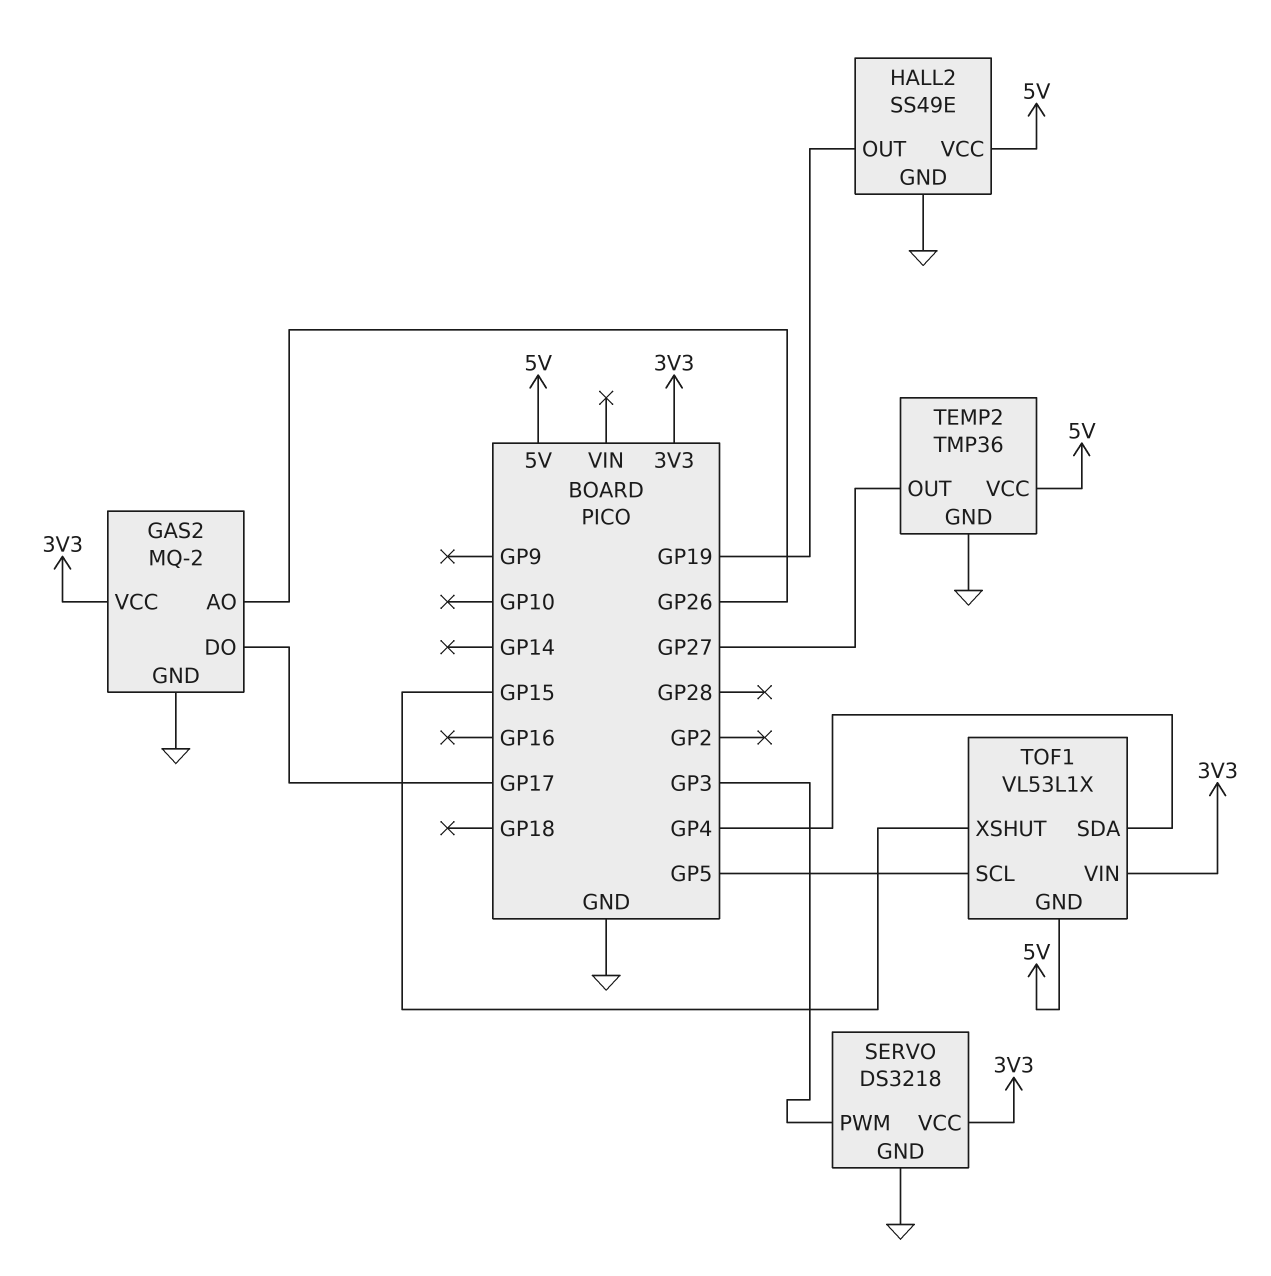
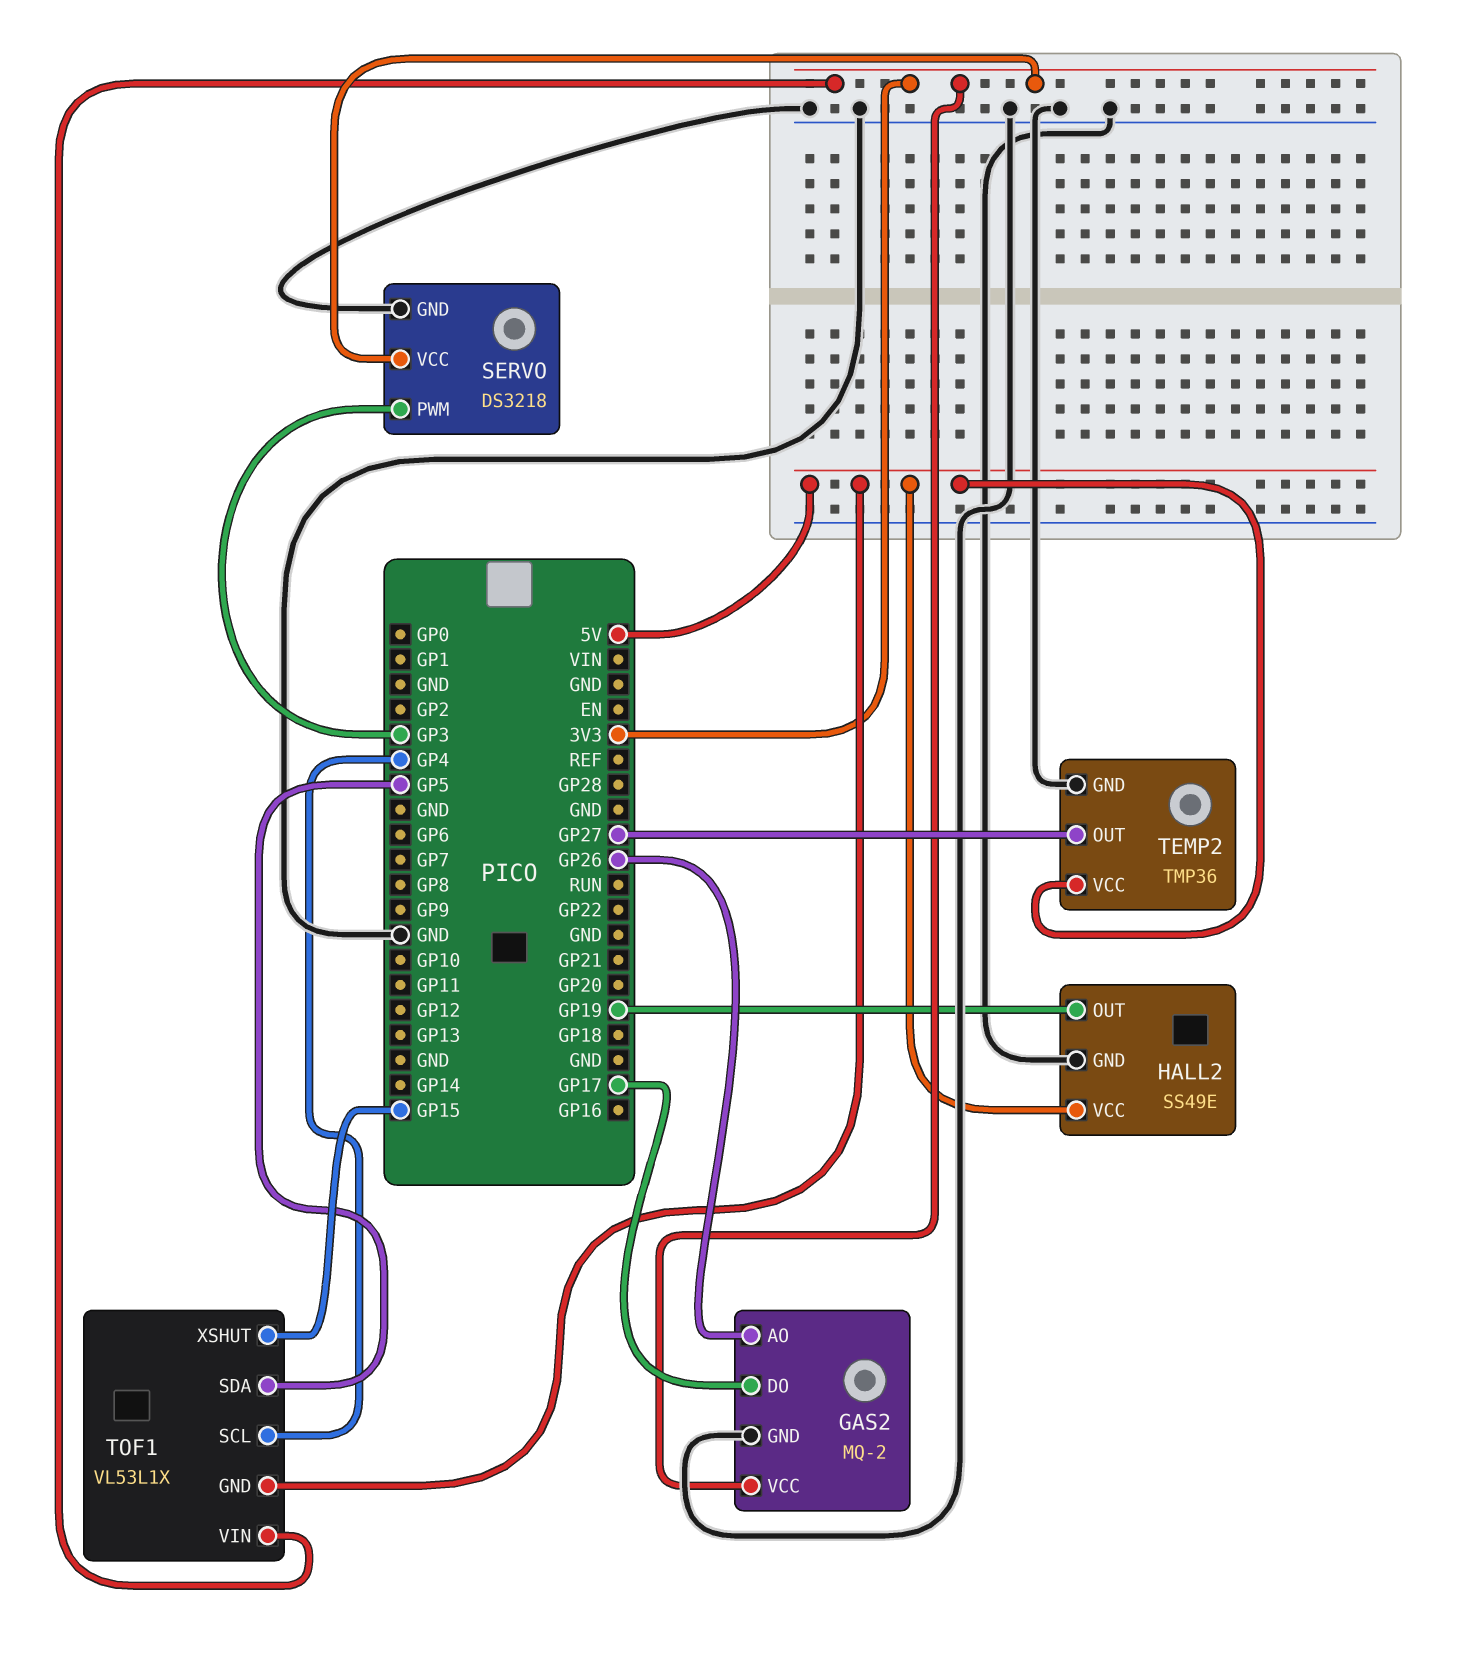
TOF1 pin SCL: GP5 -> GP4
TOF1 pin SDA: GP4 -> GP5

